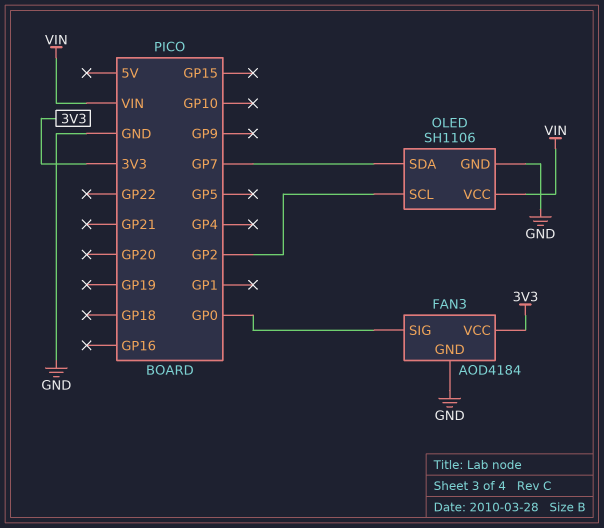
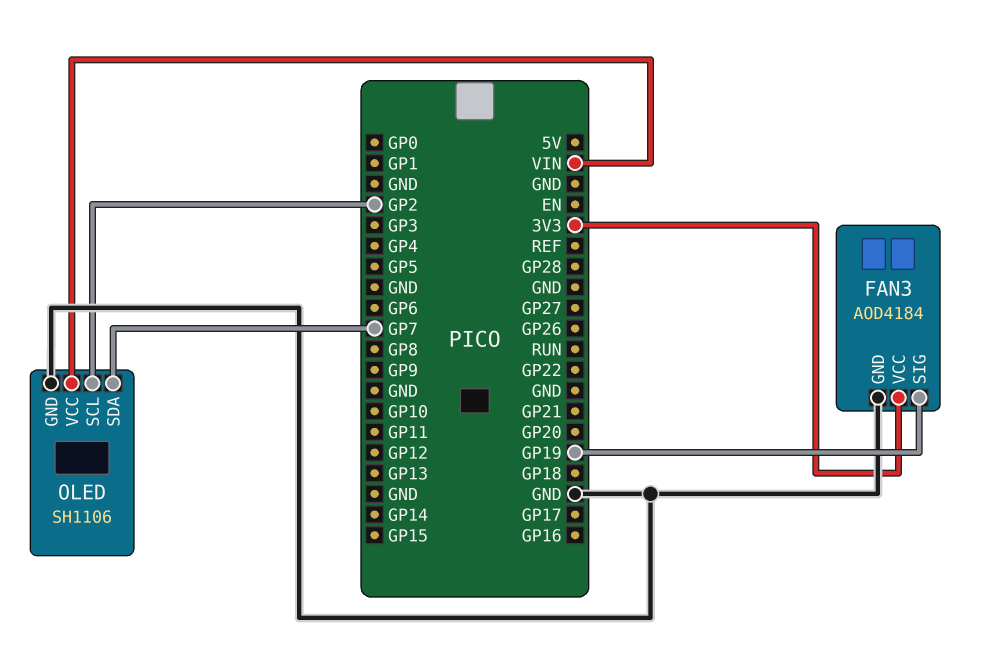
FAN3 pin SIG: GP0 -> GP19

